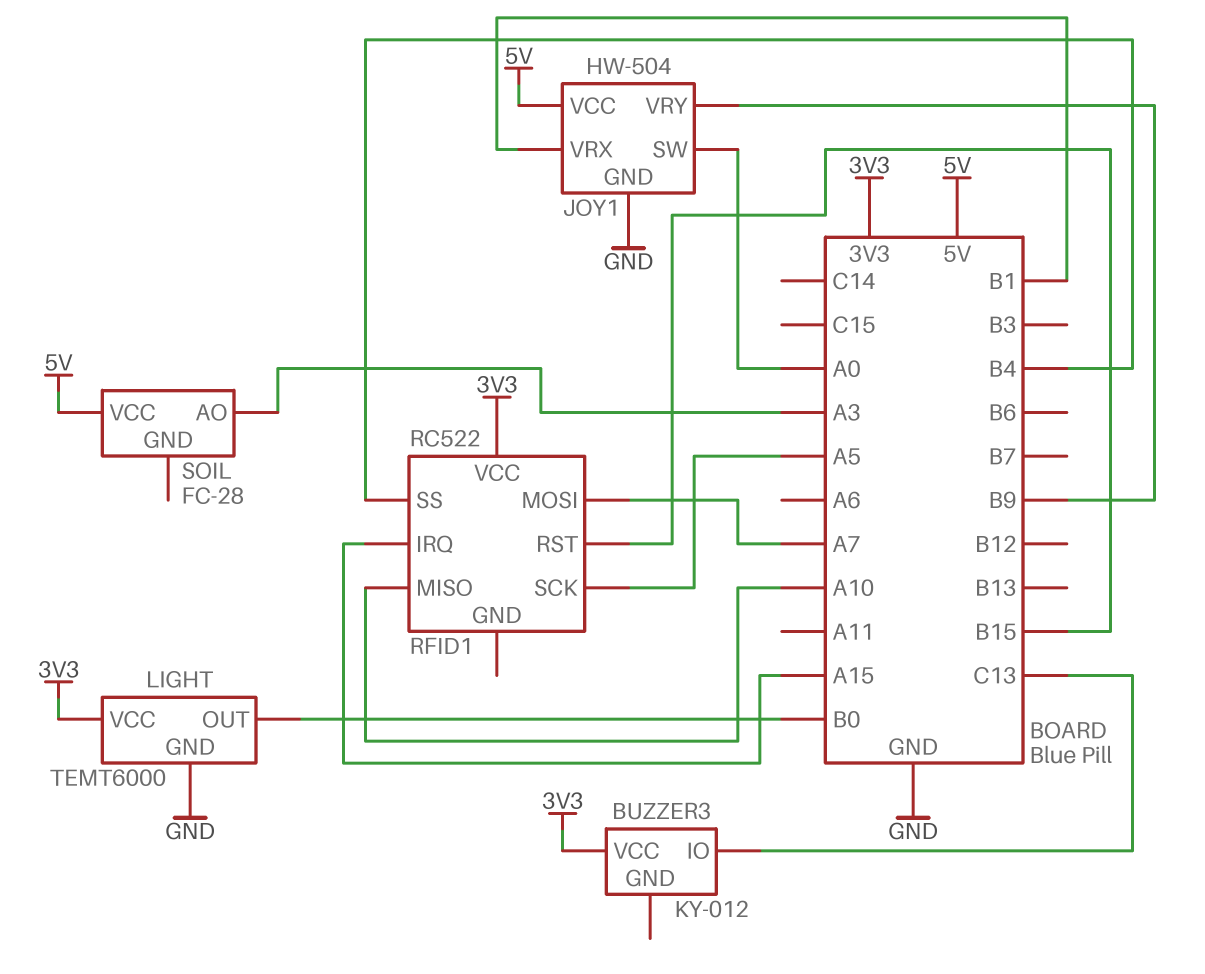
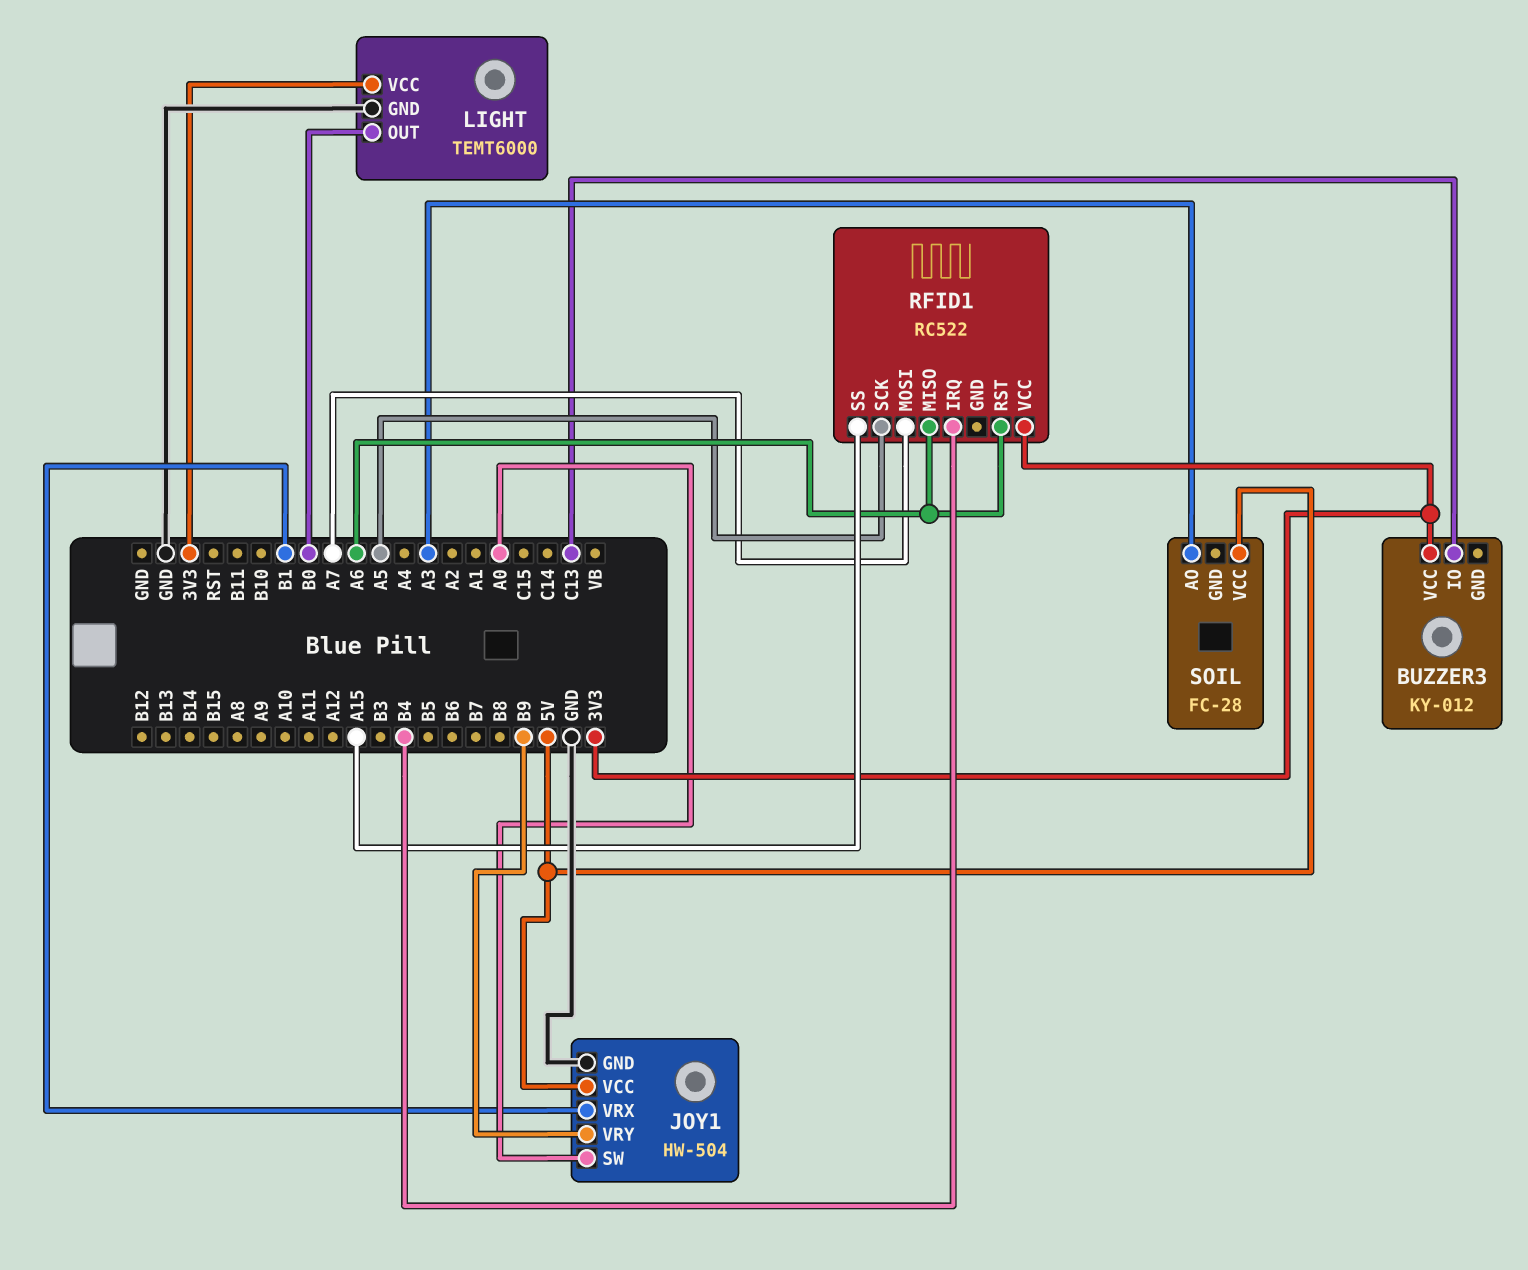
RFID1 pin IRQ: A15 -> B4
RFID1 pin MISO: A10 -> A6
RFID1 pin RST: B15 -> A6
RFID1 pin SS: B4 -> A15

